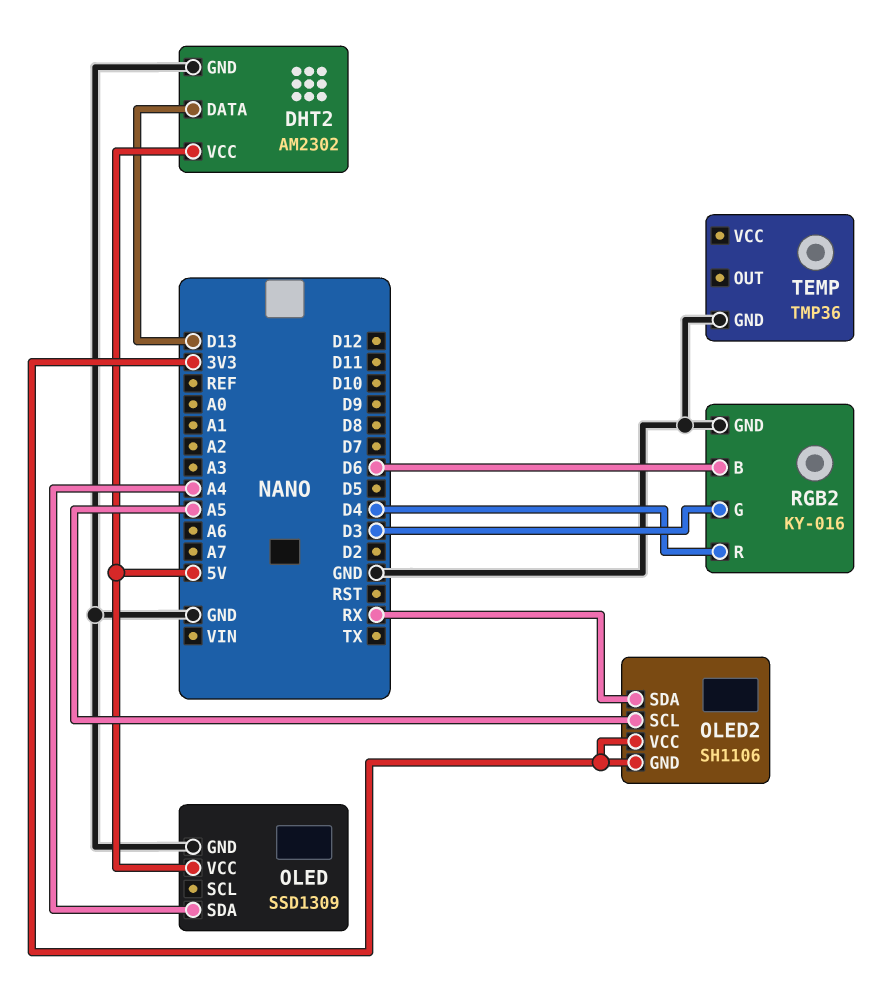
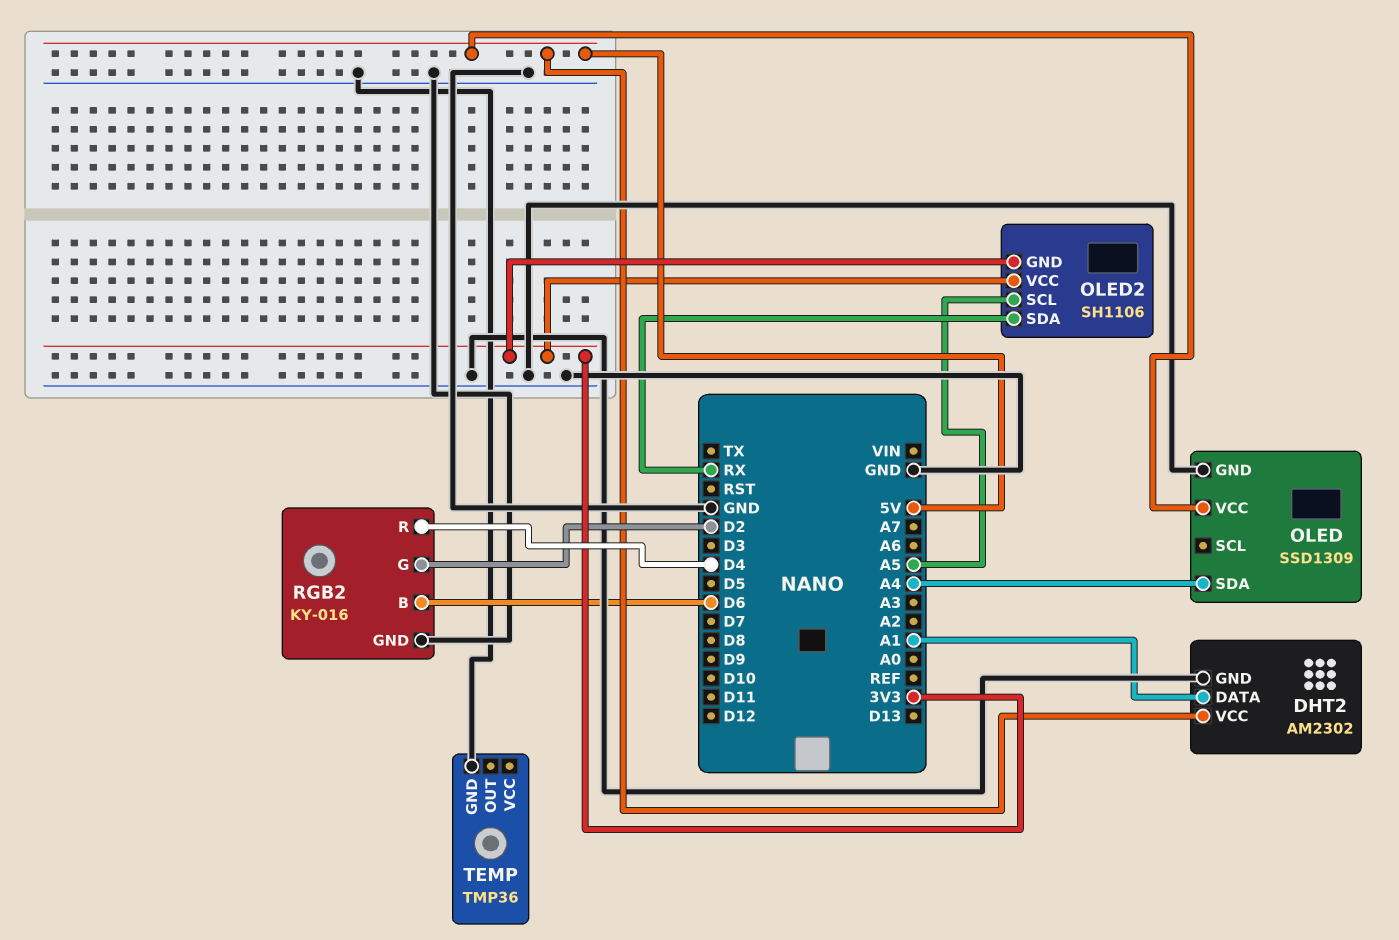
DHT2 pin DATA: D13 -> A1
RGB2 pin G: D3 -> D2

